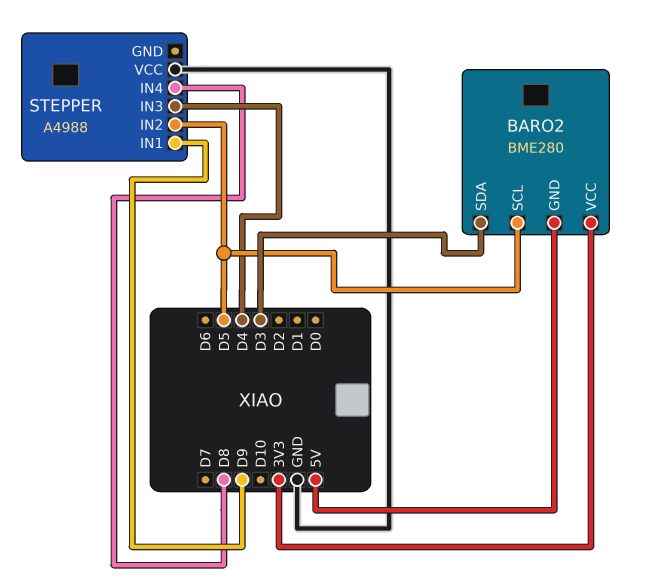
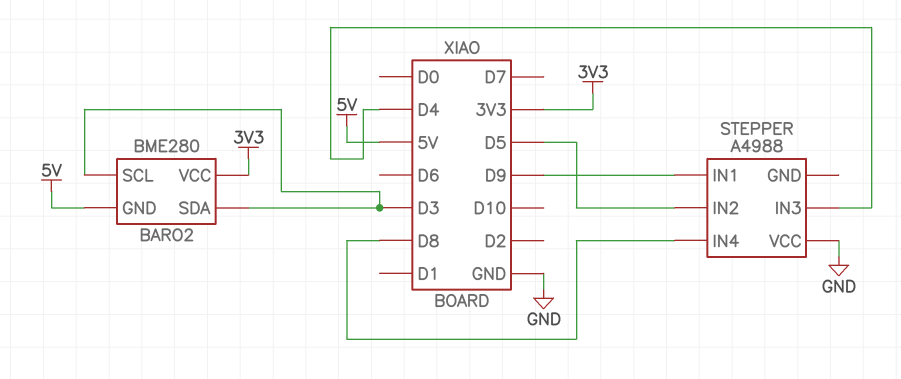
BARO2 pin SCL: D5 -> D3

